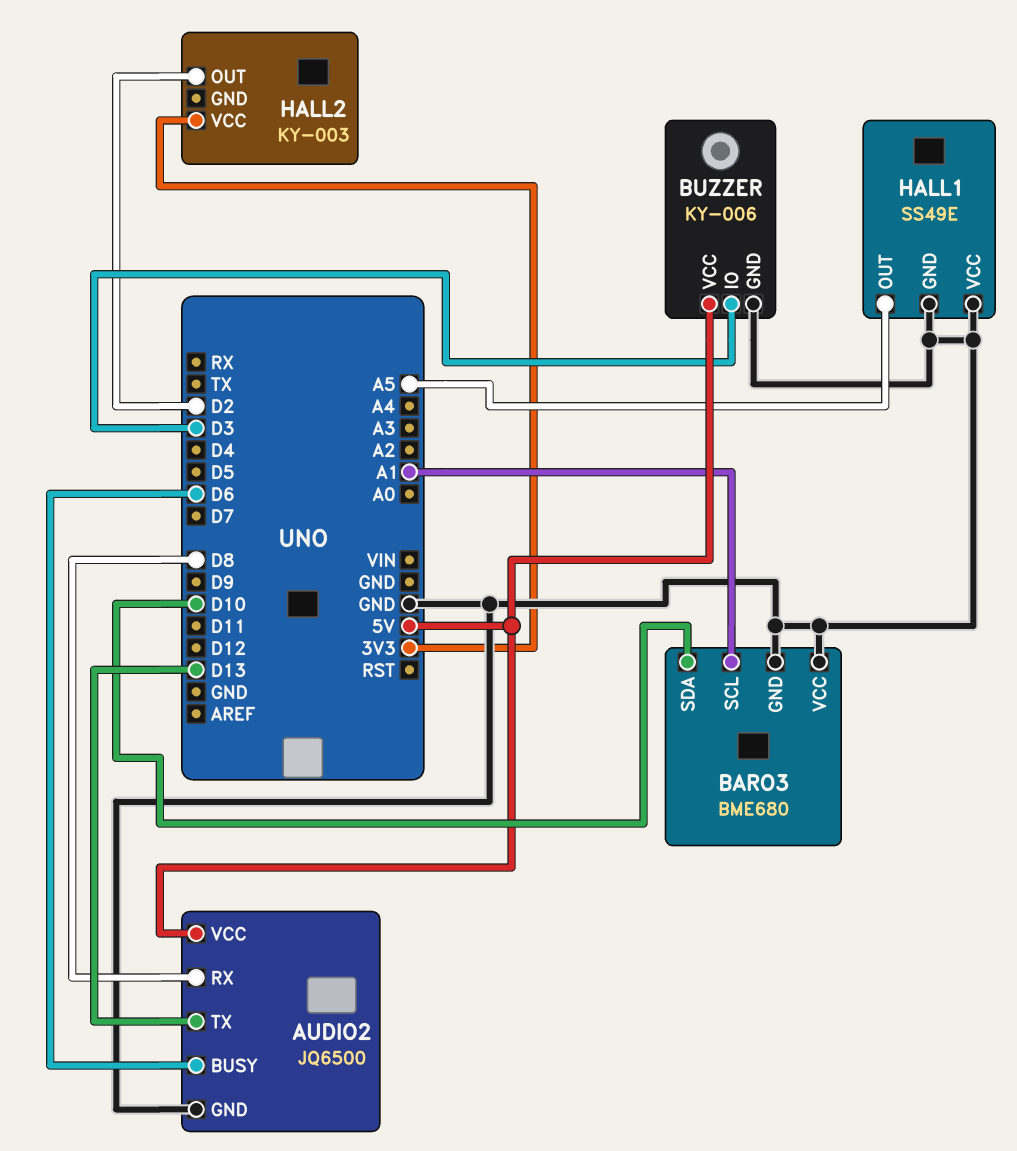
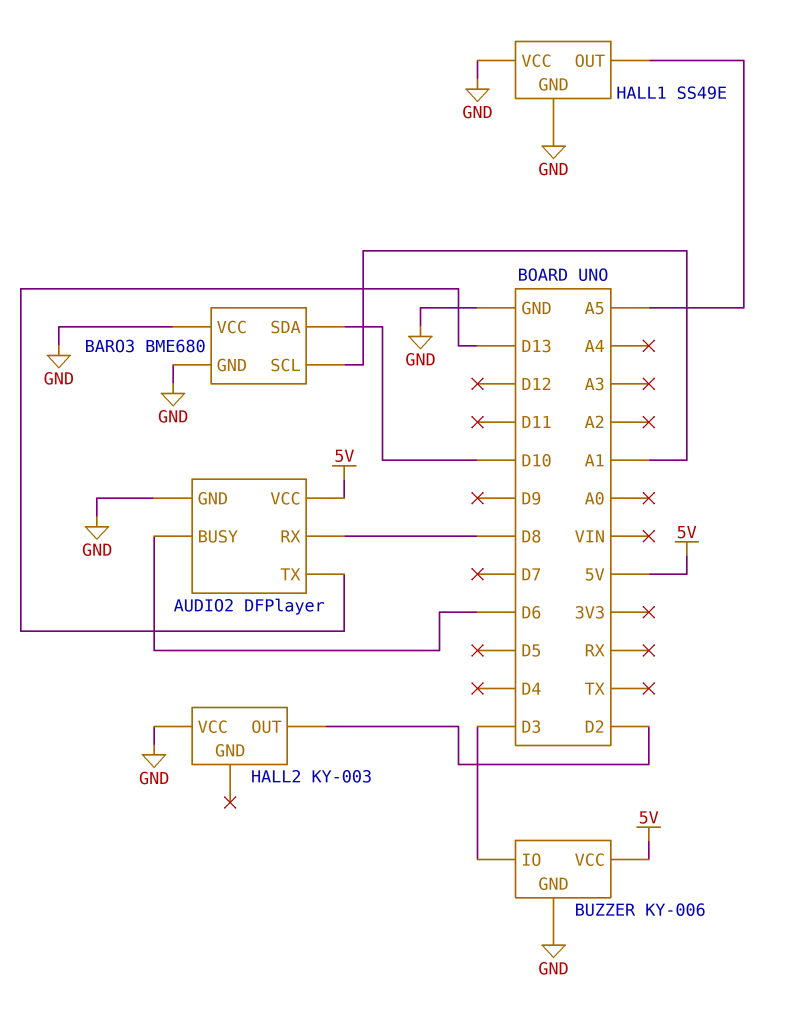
AUDIO2: JQ6500 -> DFPlayer
HALL2 pin VCC: 3V3 -> GND

